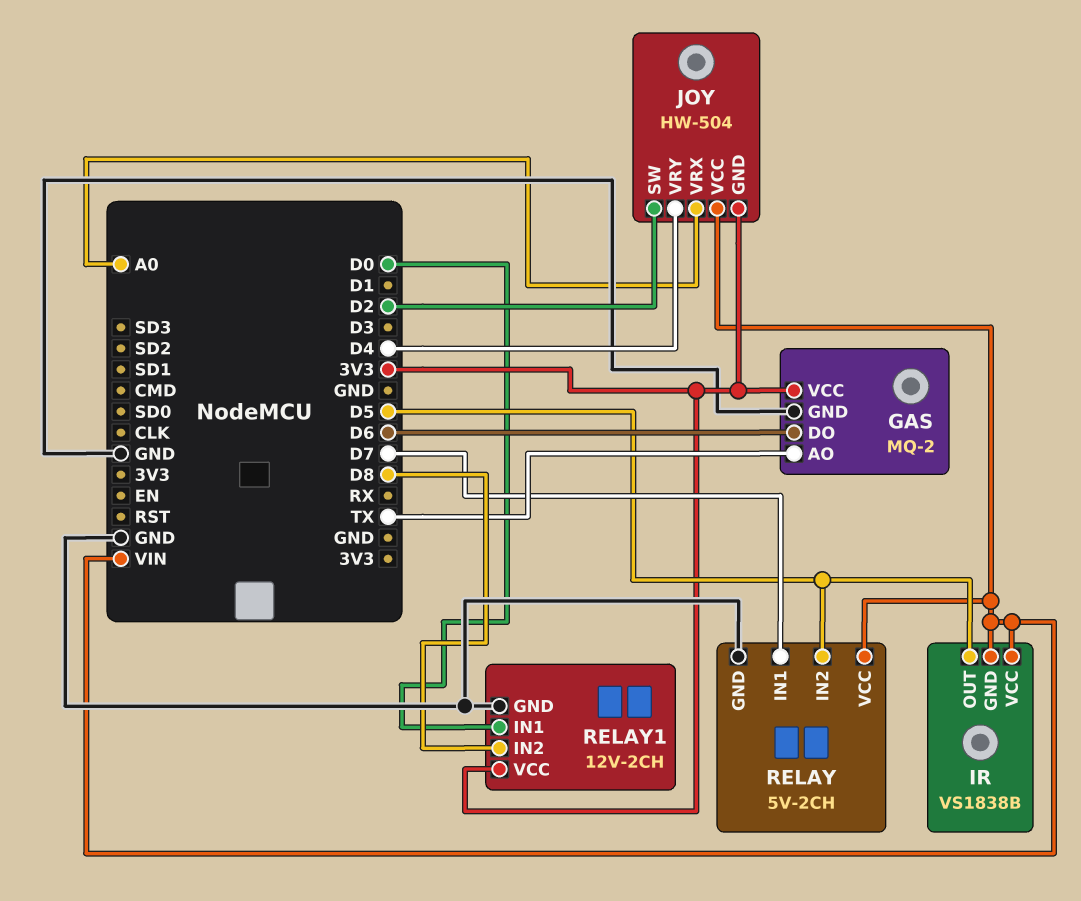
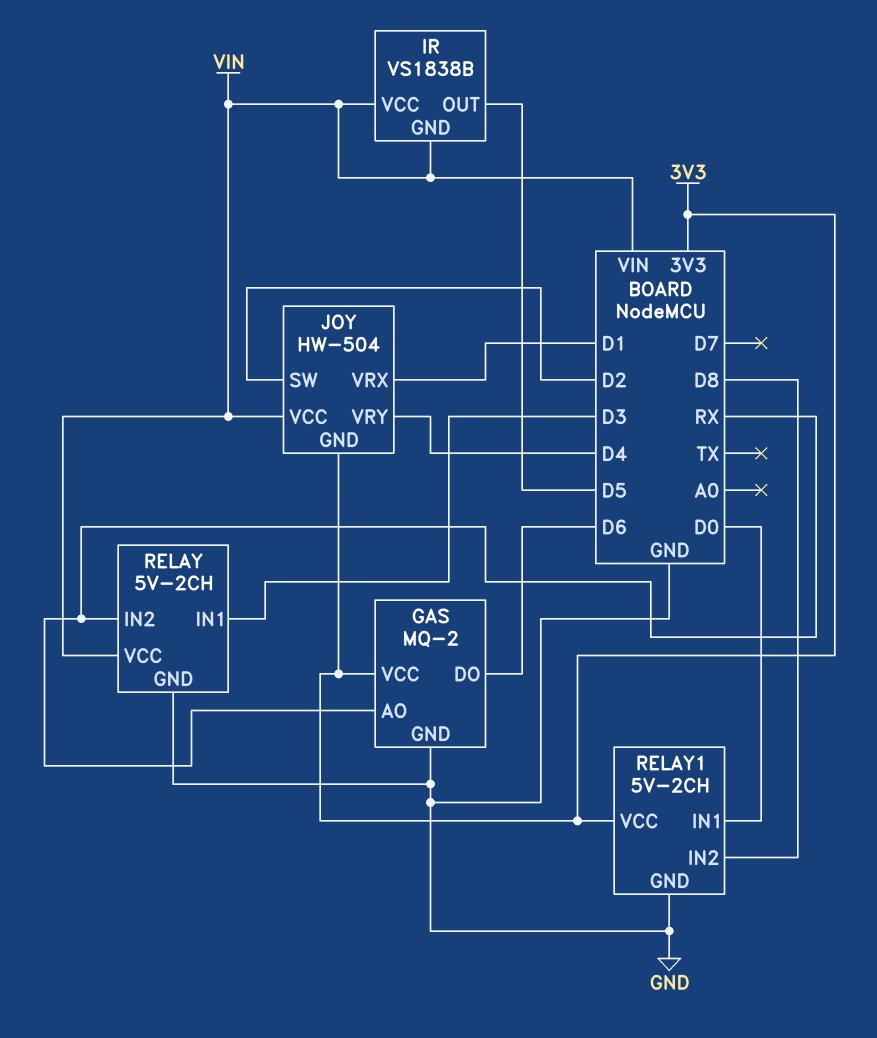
GAS pin AO: TX -> RX
JOY pin VRX: A0 -> D1
RELAY pin IN1: D7 -> D3
RELAY pin IN2: D5 -> RX
RELAY1: 12V-2CH -> 5V-2CH

